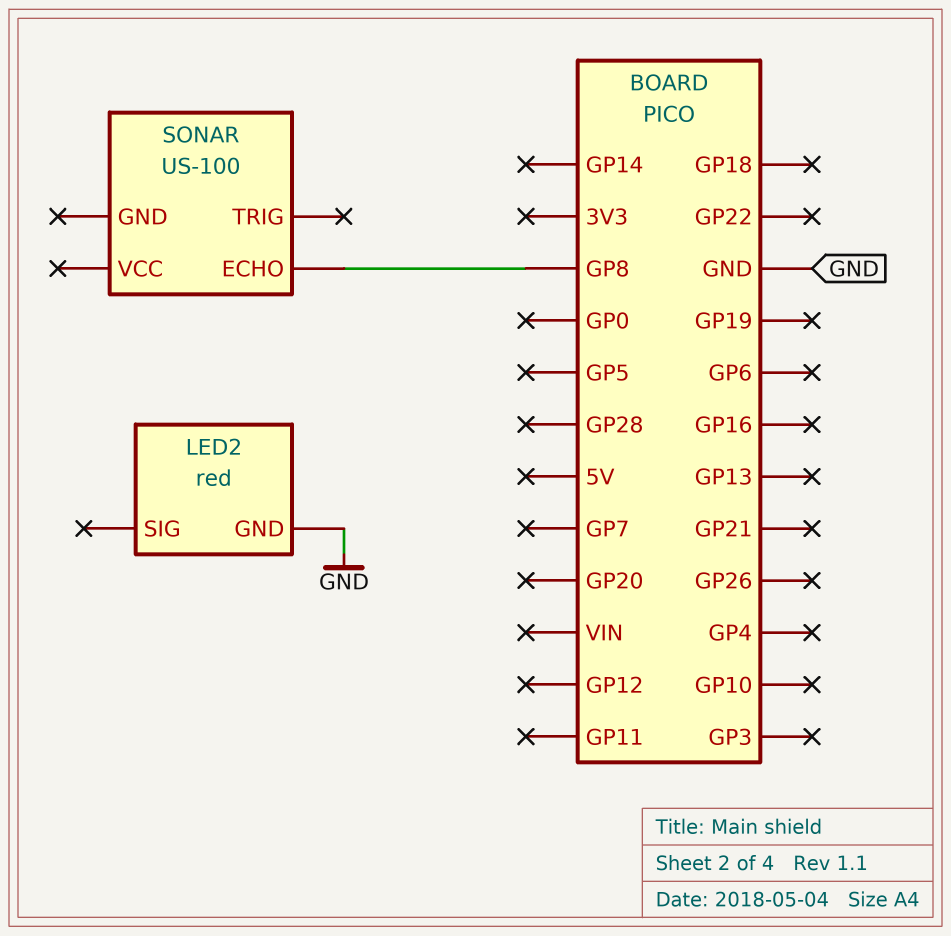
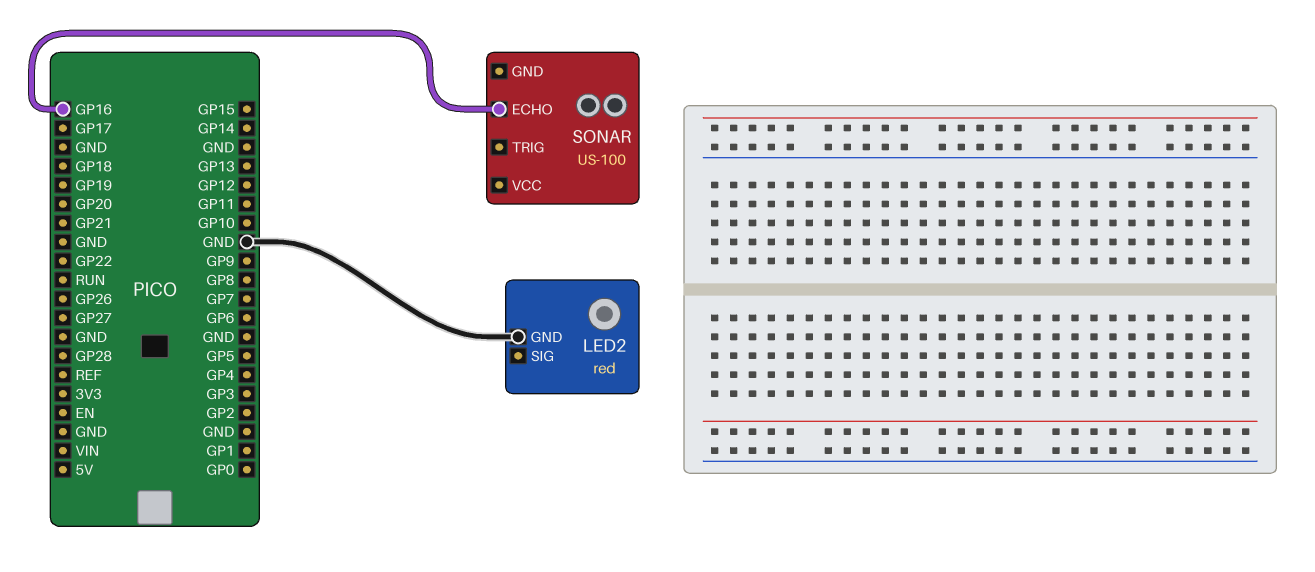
SONAR pin ECHO: GP8 -> GP16

